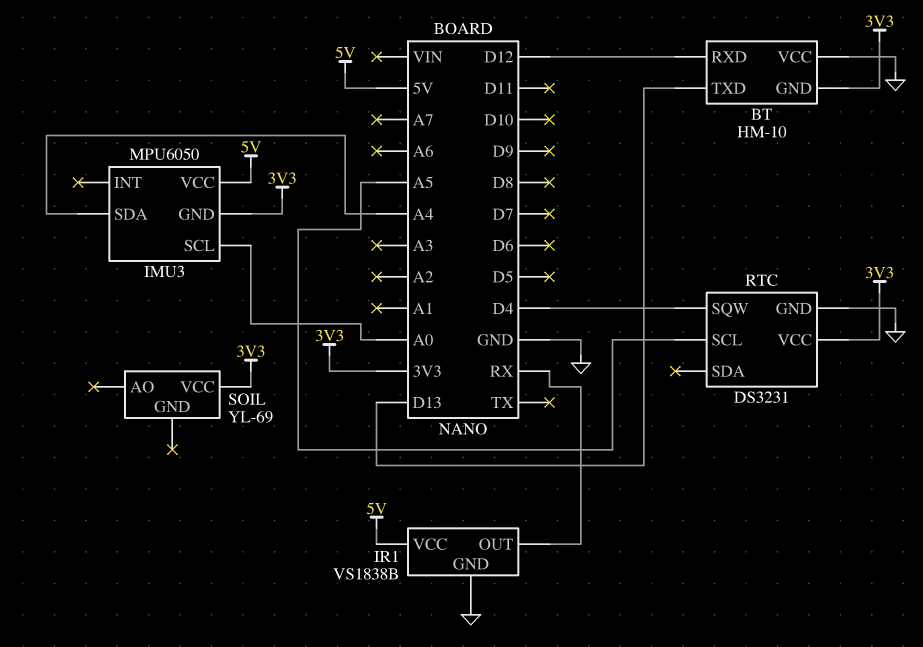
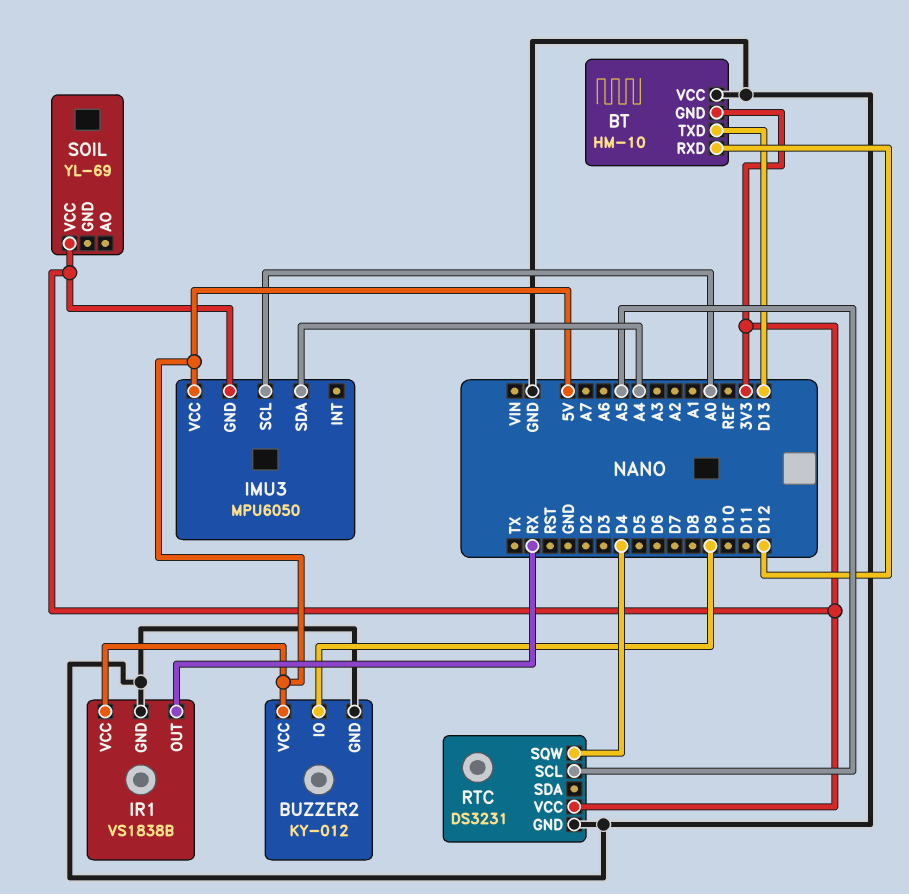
BUZZER2: none -> KY-012
BUZZER2 pin GND: none -> GND
BUZZER2 pin IO: none -> D9
BUZZER2 pin VCC: none -> 5V

